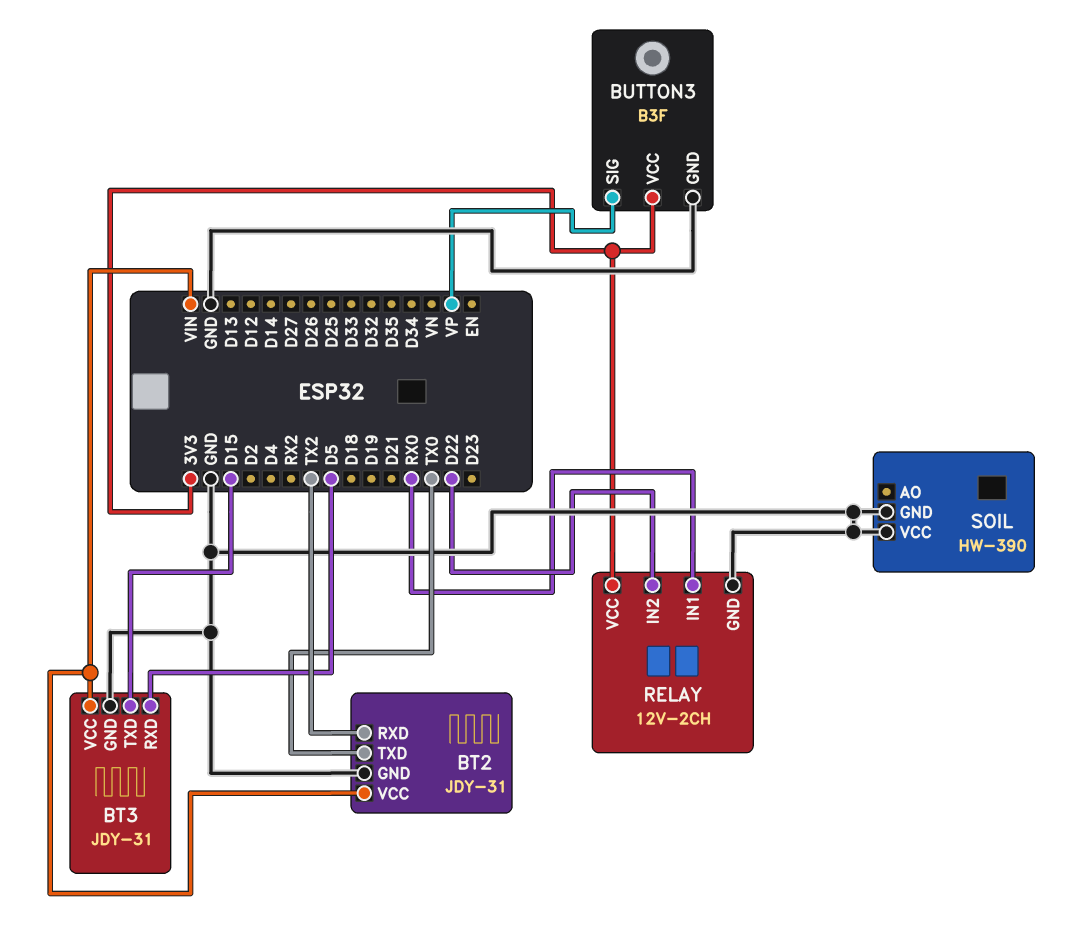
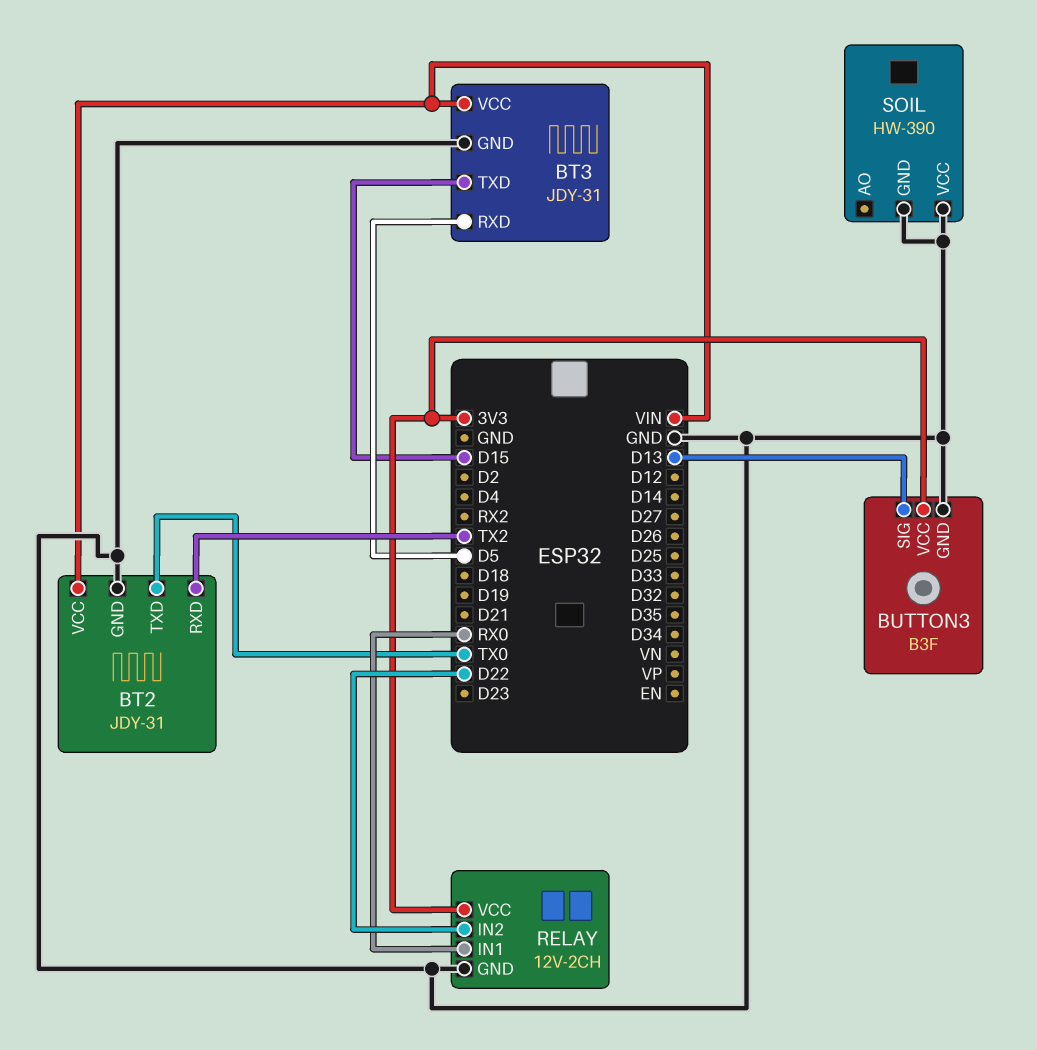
BUTTON3 pin SIG: VP -> D13

